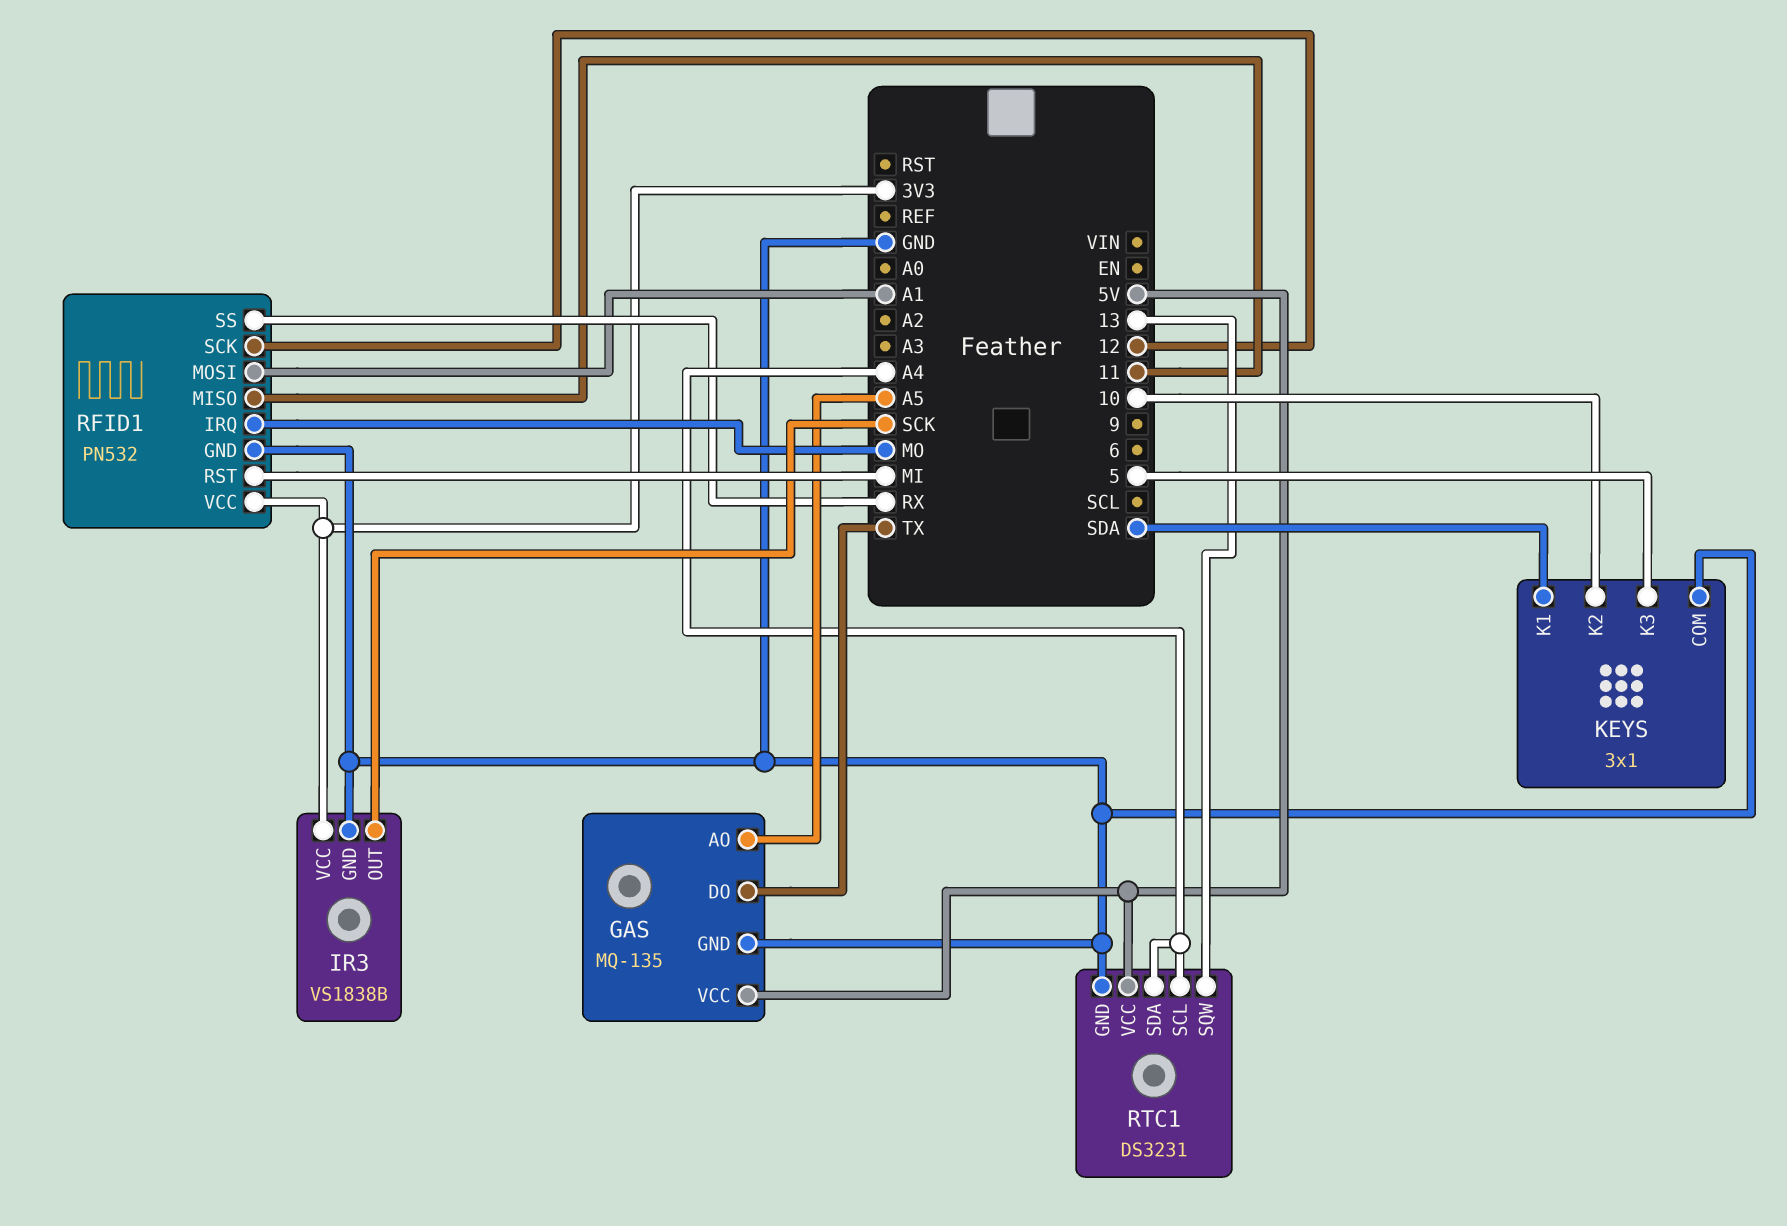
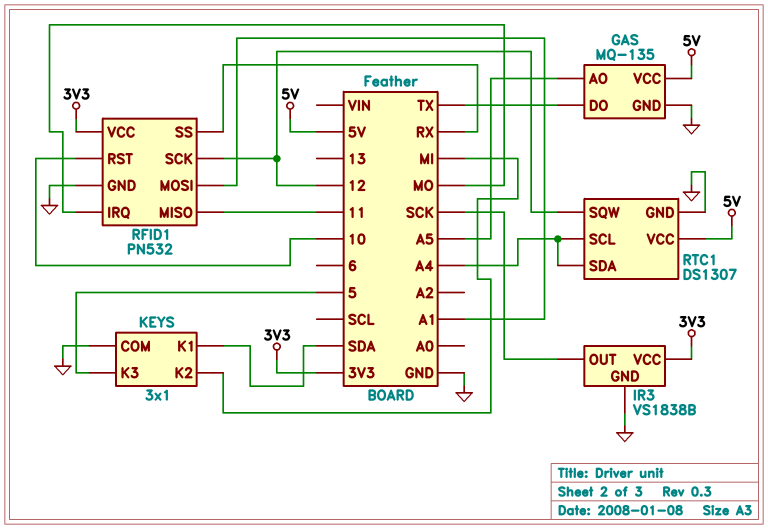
KEYS pin K2: 10 -> MI
RFID1 pin RST: MI -> 10
RTC1: DS3231 -> DS1307
RTC1 pin SQW: 13 -> 12

